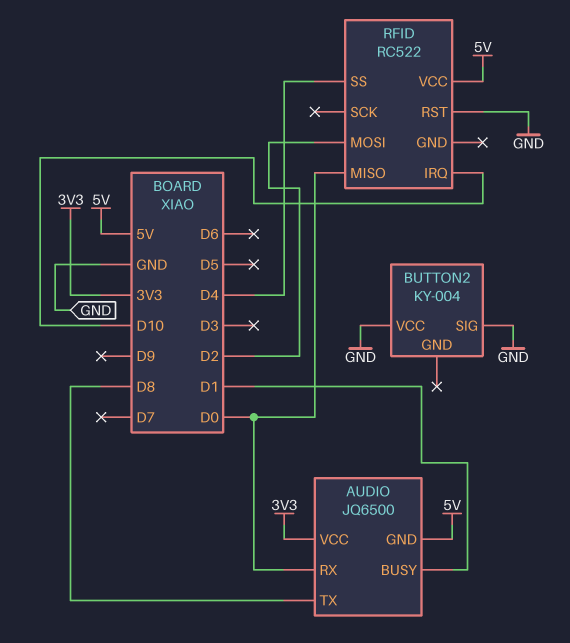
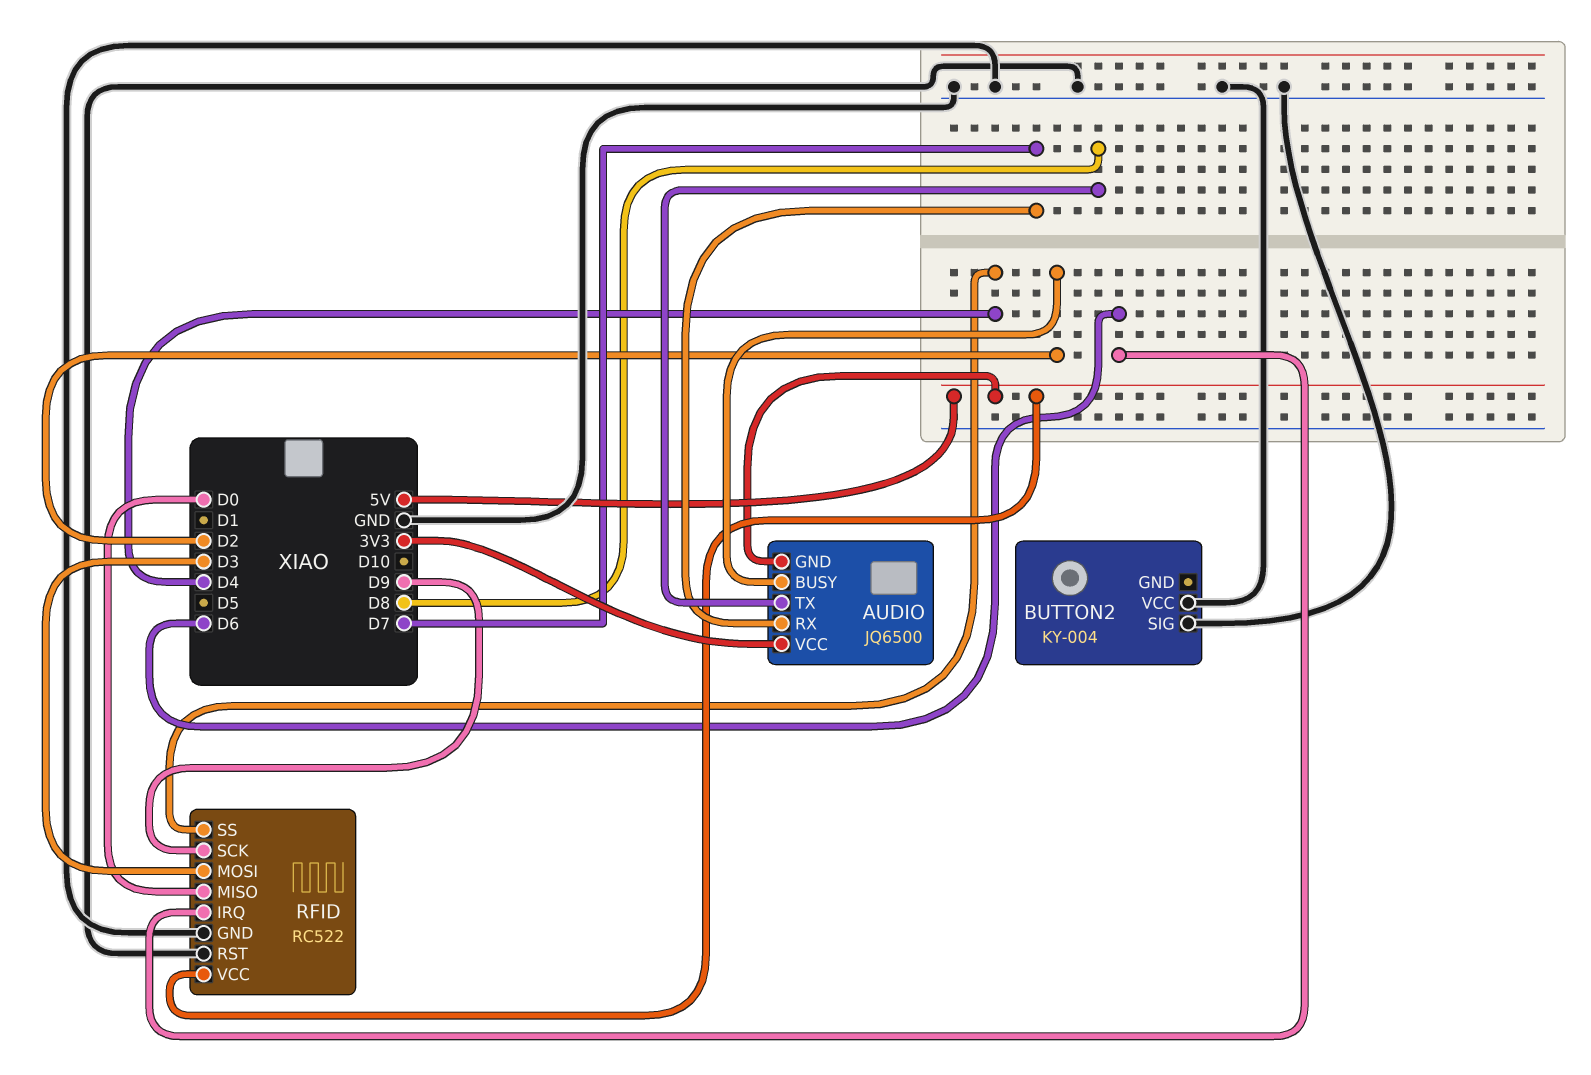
AUDIO pin BUSY: D1 -> D2
AUDIO pin RX: D0 -> D7
RFID pin GND: none -> GND
RFID pin IRQ: D10 -> D6
RFID pin MOSI: D2 -> D3
RFID pin SCK: none -> D9

